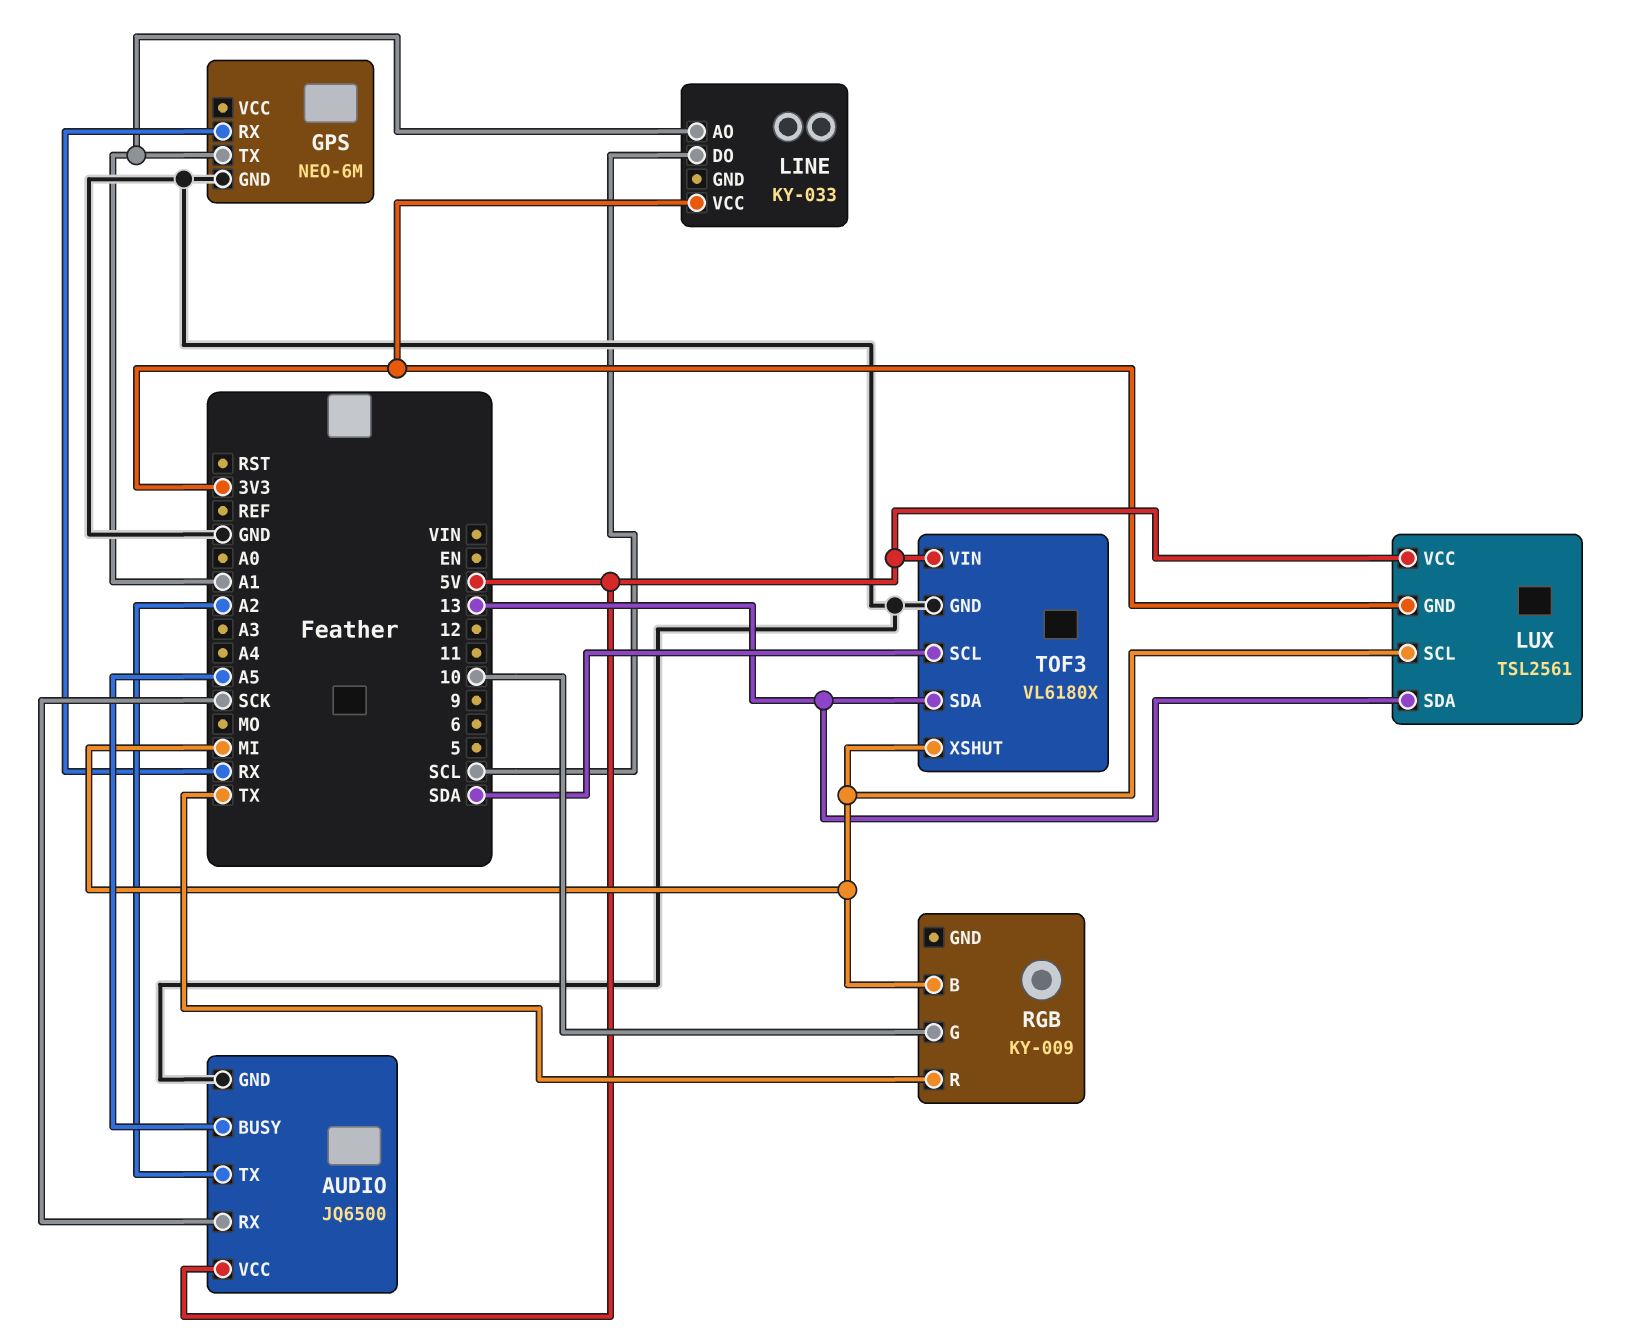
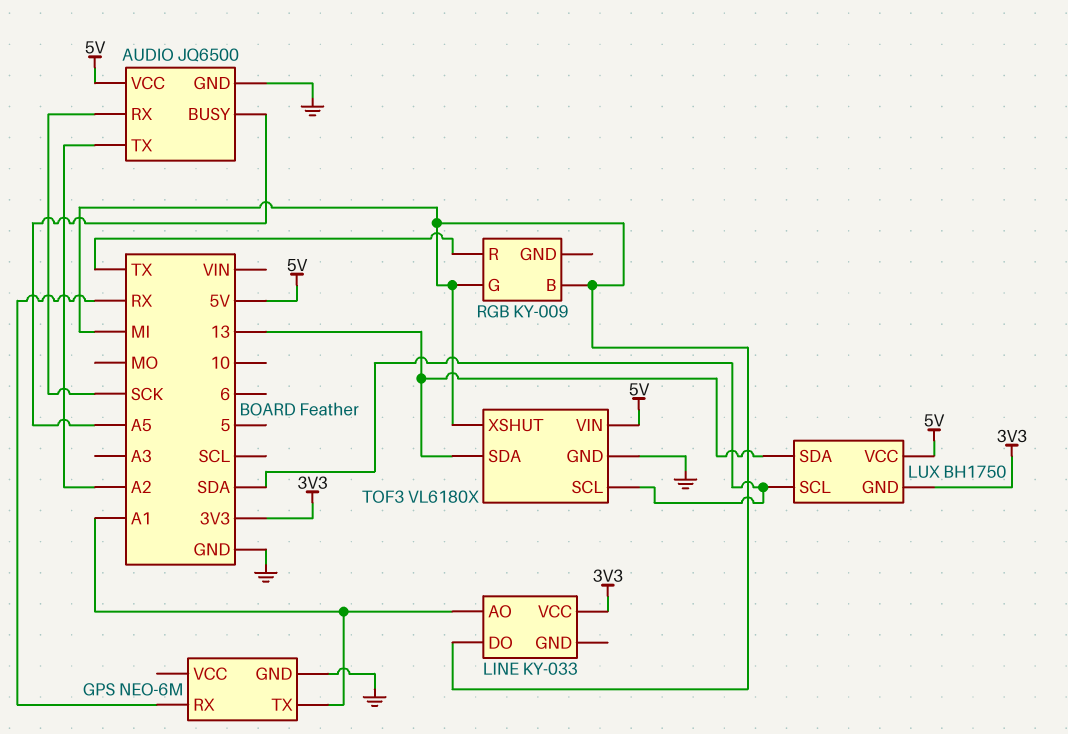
LINE pin DO: SCL -> MI
LUX: TSL2561 -> BH1750
LUX pin SCL: MI -> SDA
RGB pin G: 10 -> MI

